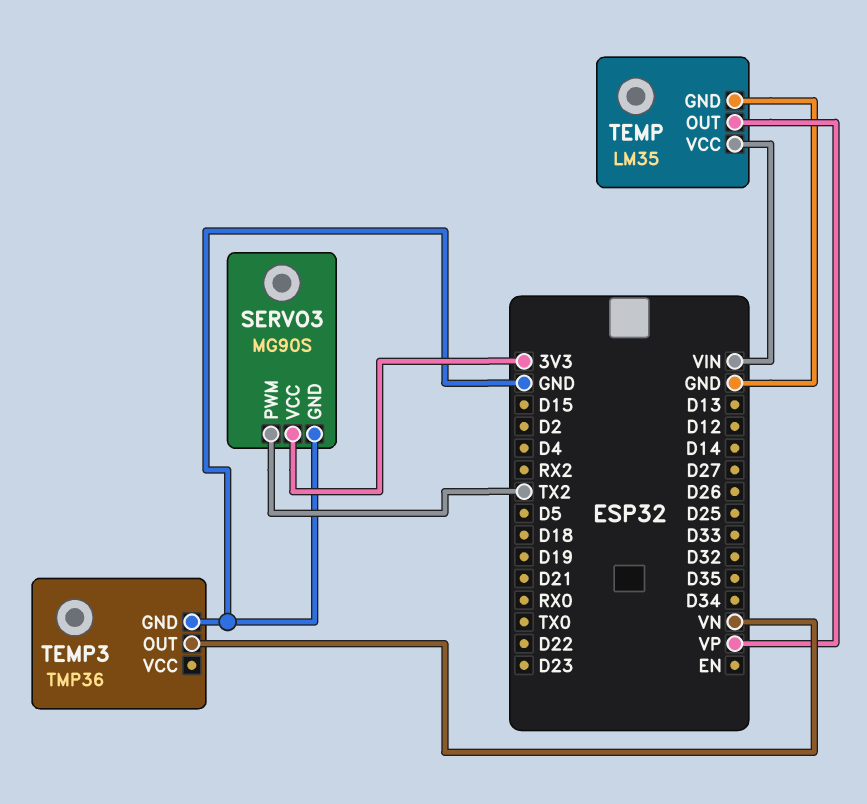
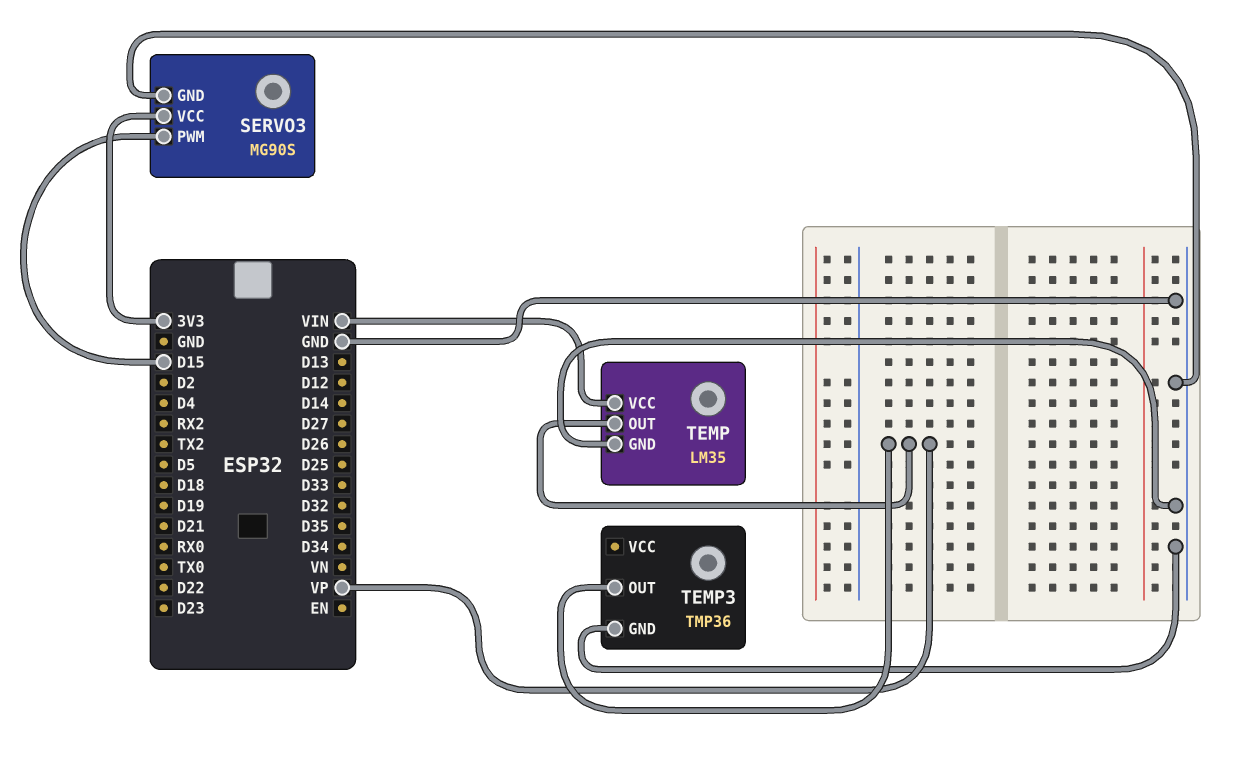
SERVO3 pin PWM: TX2 -> D15
TEMP3 pin OUT: VN -> VP

